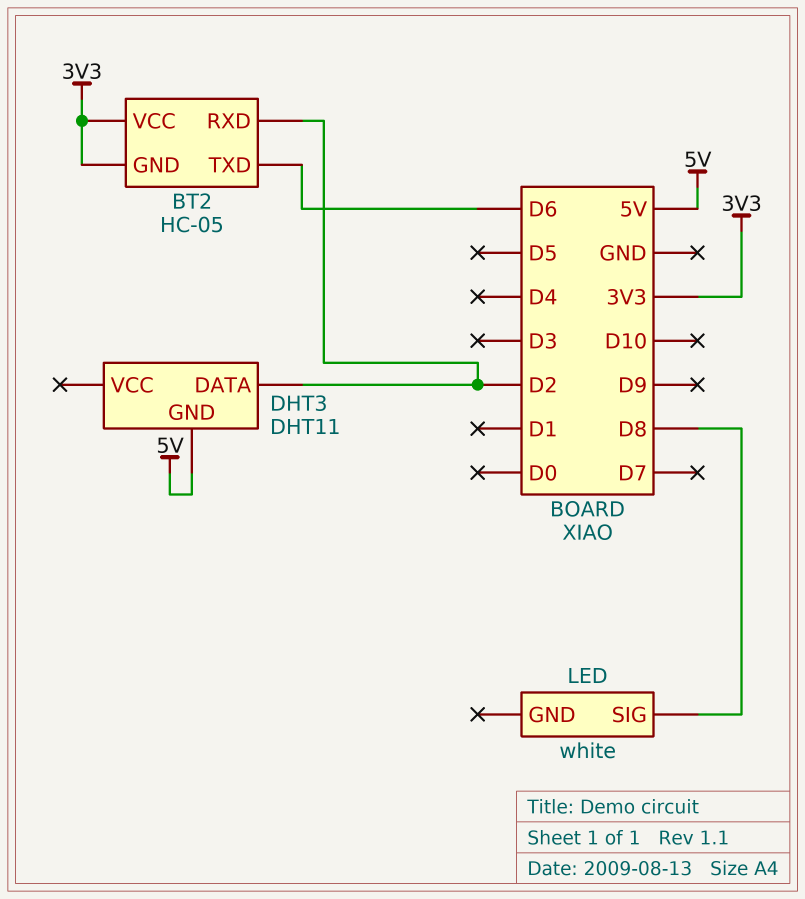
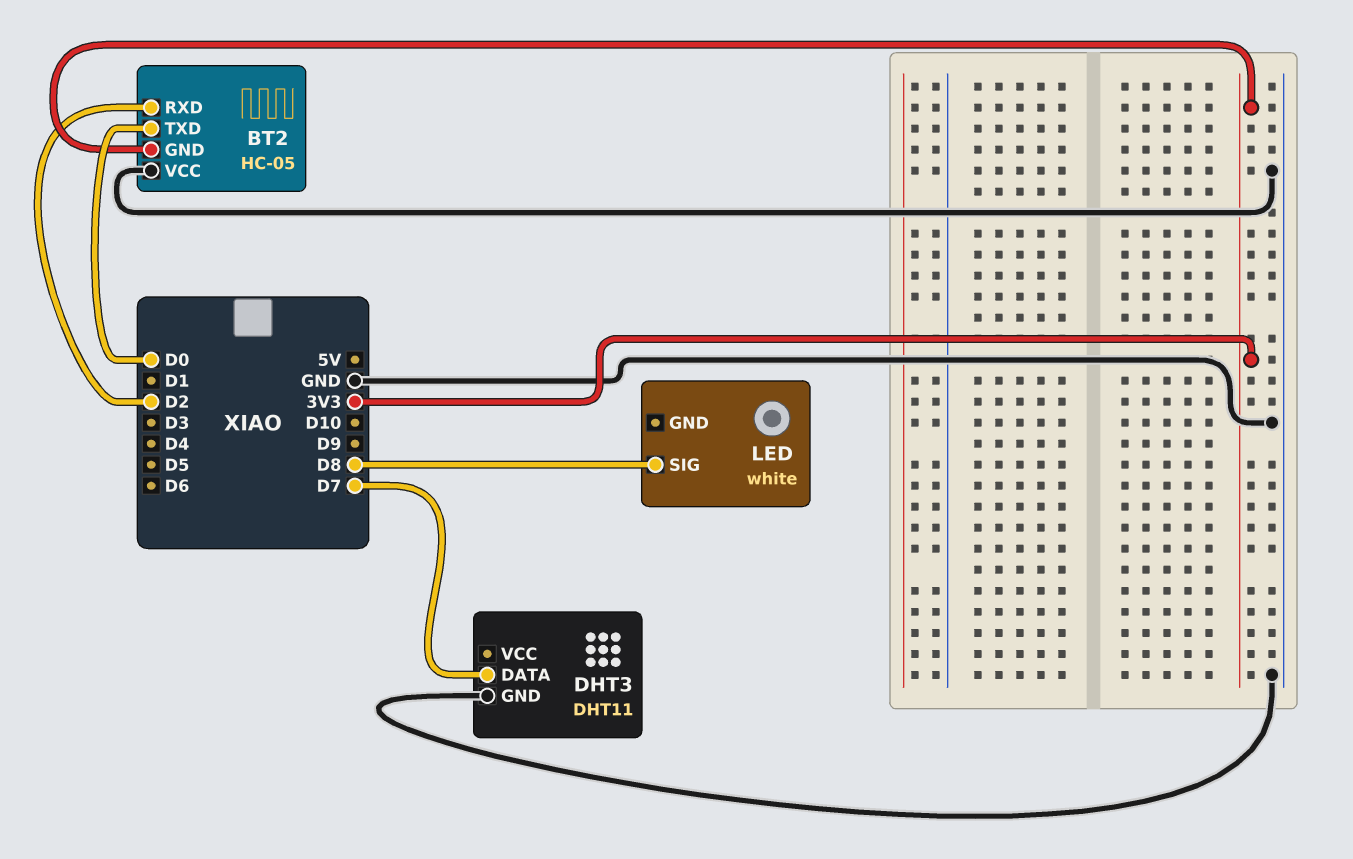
BT2 pin TXD: D6 -> D0
BT2 pin VCC: 3V3 -> GND
DHT3 pin DATA: D2 -> D7
DHT3 pin GND: 5V -> GND

